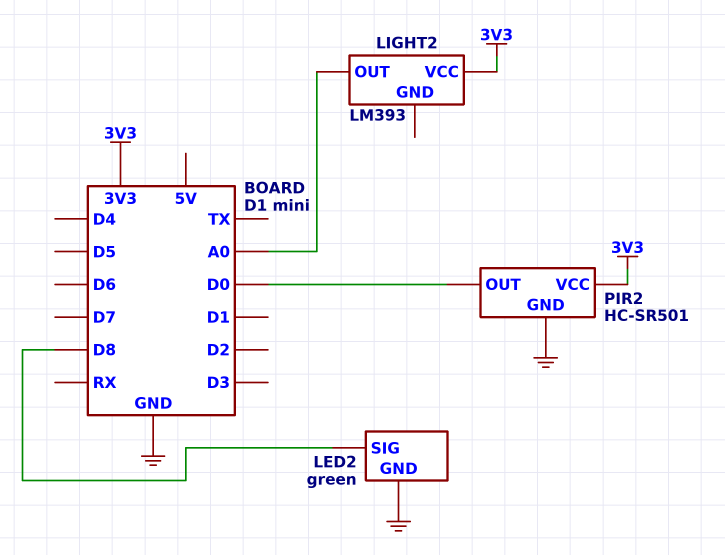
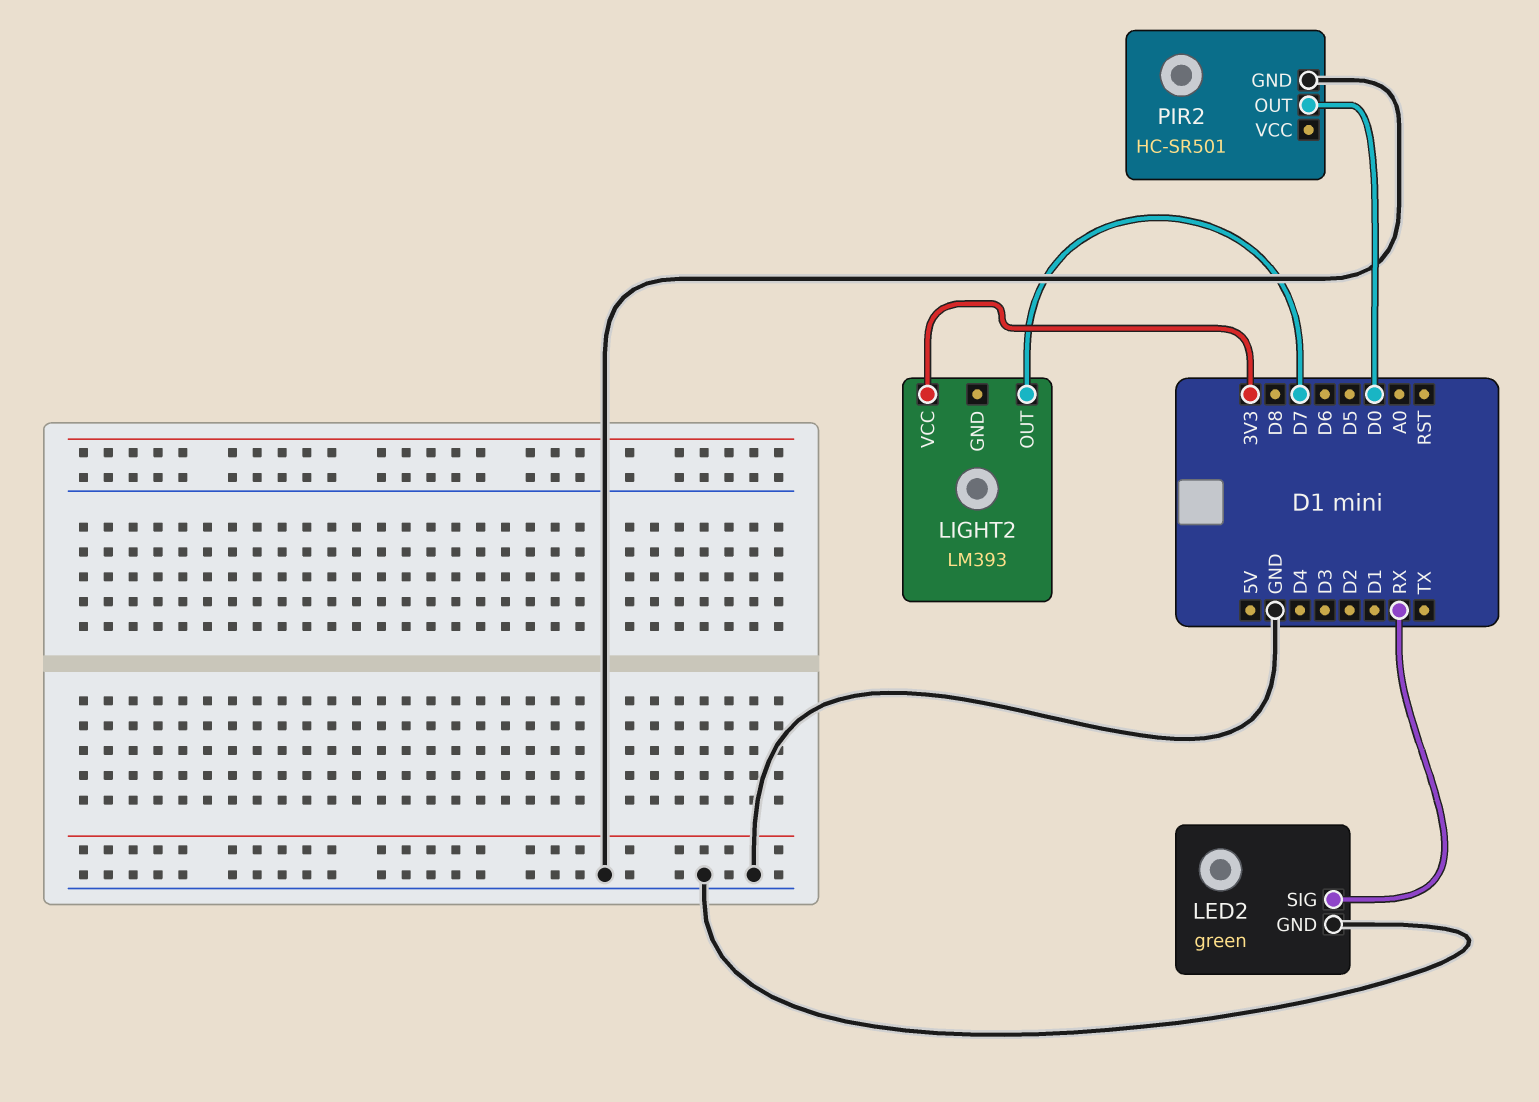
LED2 pin SIG: D8 -> RX
LIGHT2 pin OUT: A0 -> D7
PIR2 pin VCC: 3V3 -> none

